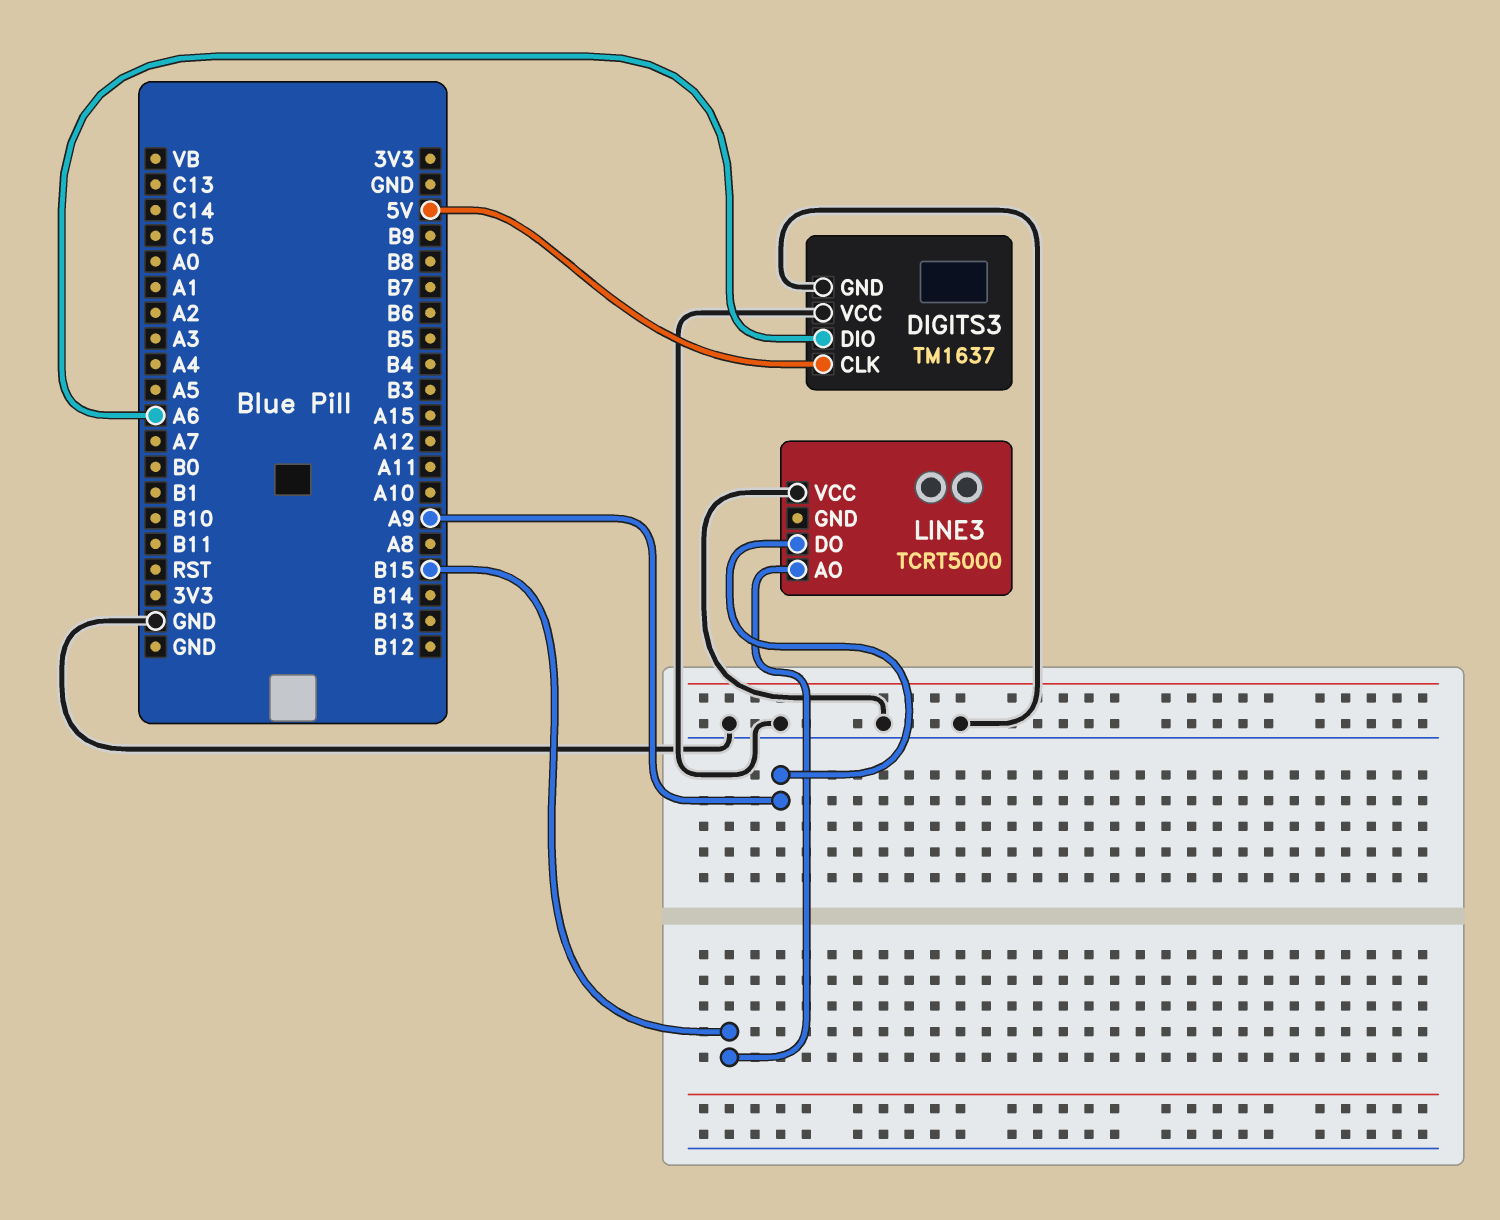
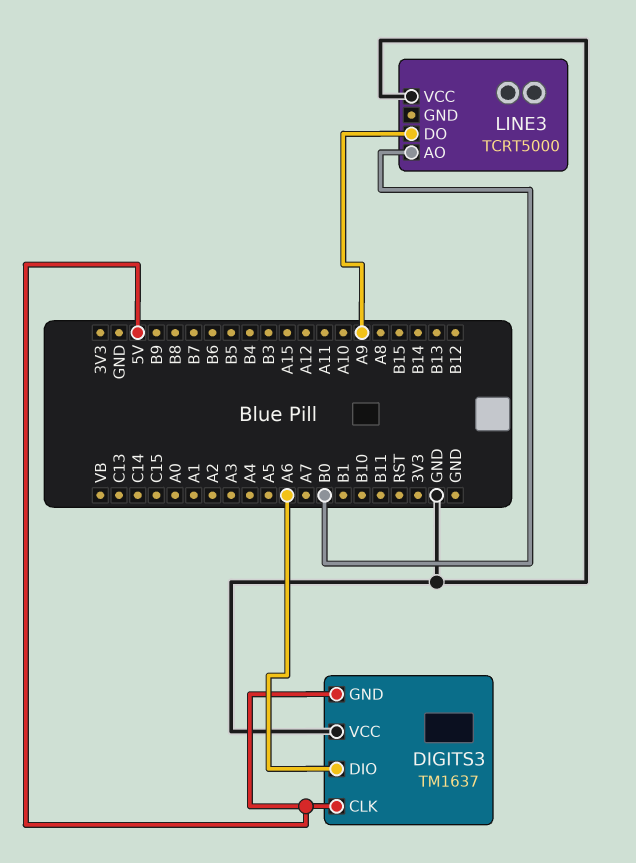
DIGITS3 pin GND: GND -> 5V
LINE3 pin AO: B15 -> B0

